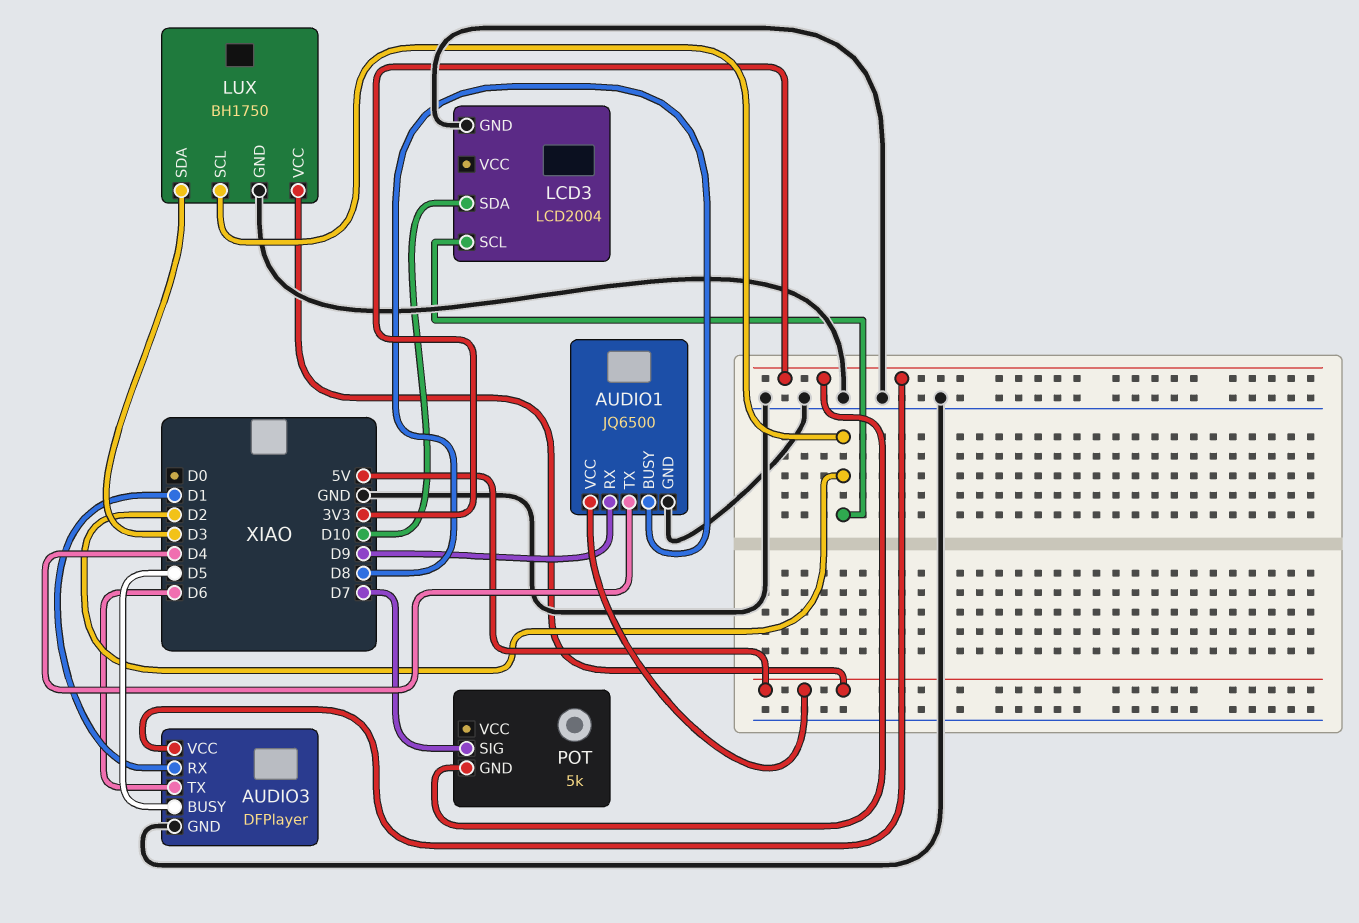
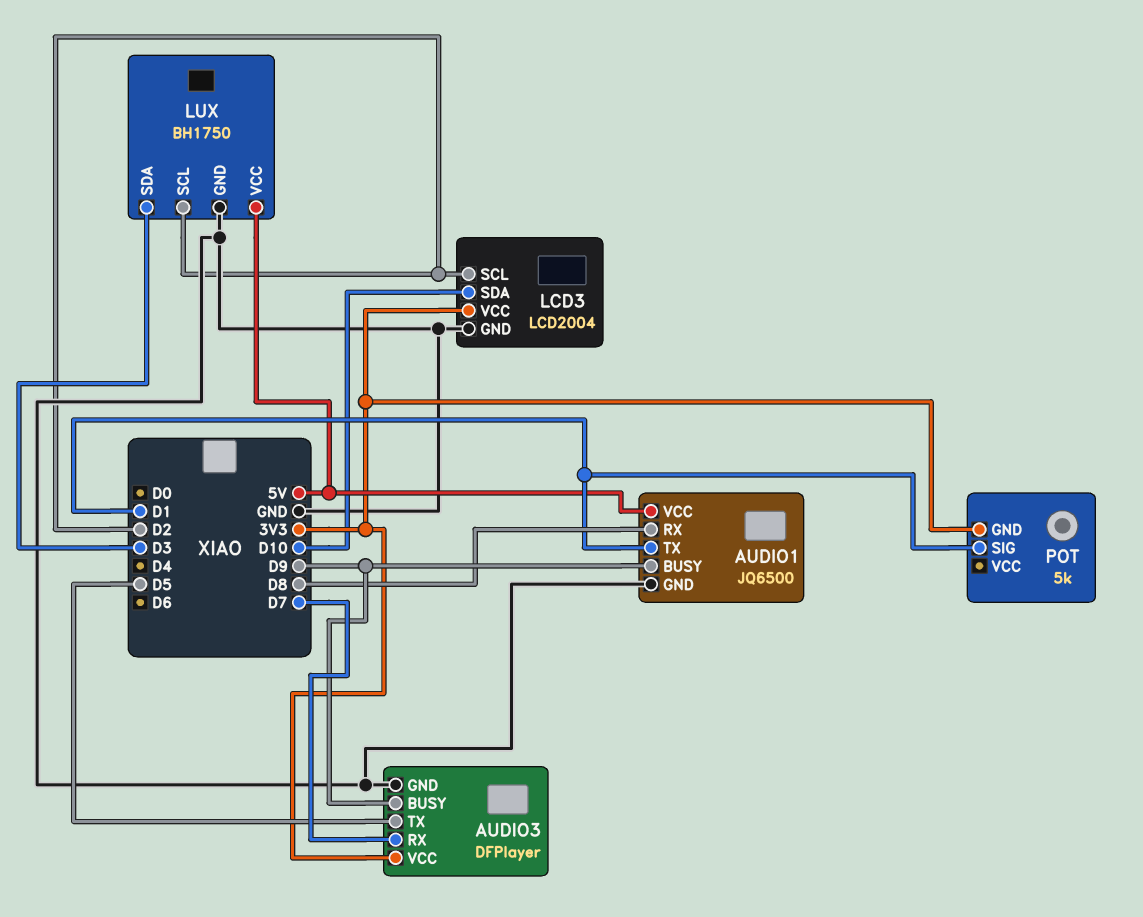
AUDIO1 pin BUSY: D8 -> D9
AUDIO1 pin RX: D9 -> D8
AUDIO1 pin TX: D4 -> D1
AUDIO3 pin BUSY: D5 -> D9
AUDIO3 pin RX: D1 -> D7
AUDIO3 pin TX: D6 -> D5
LCD3 pin VCC: none -> 3V3
POT pin SIG: D7 -> D1

